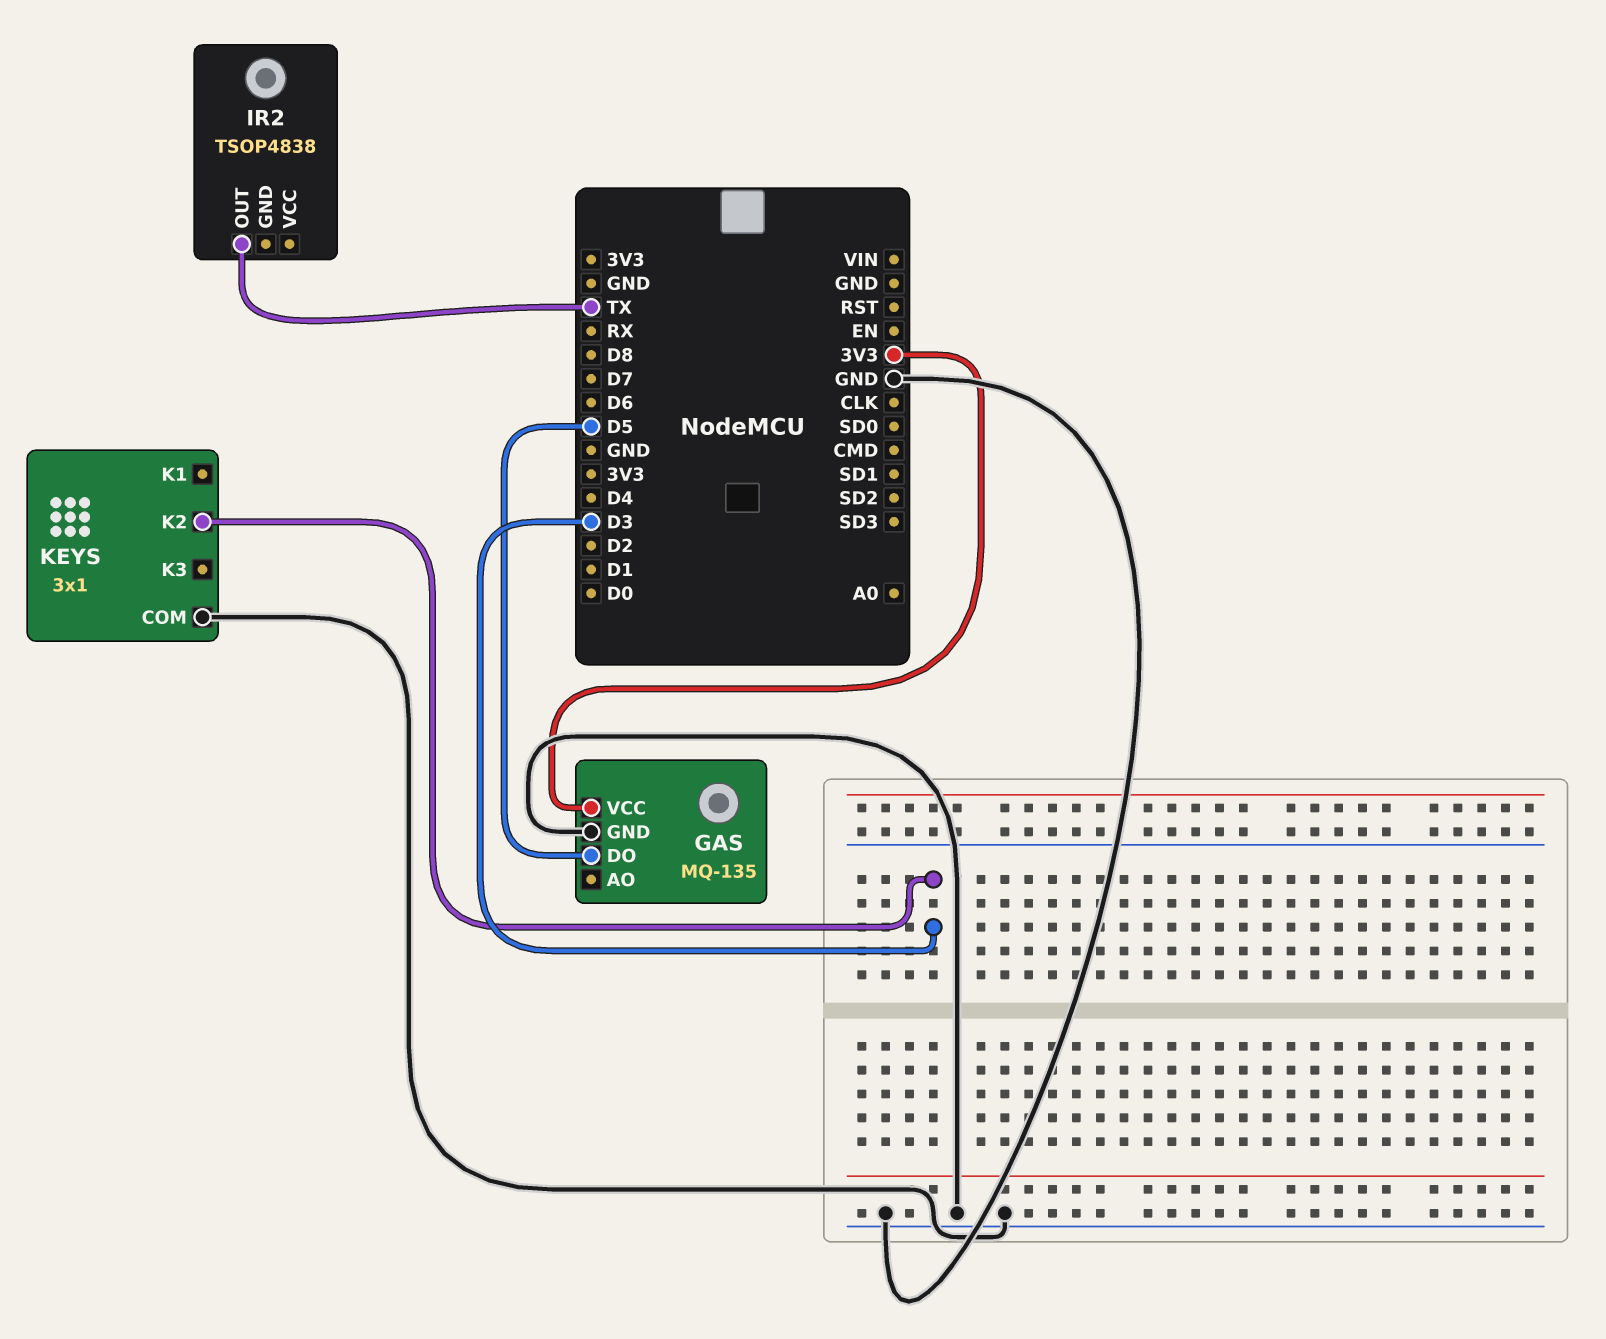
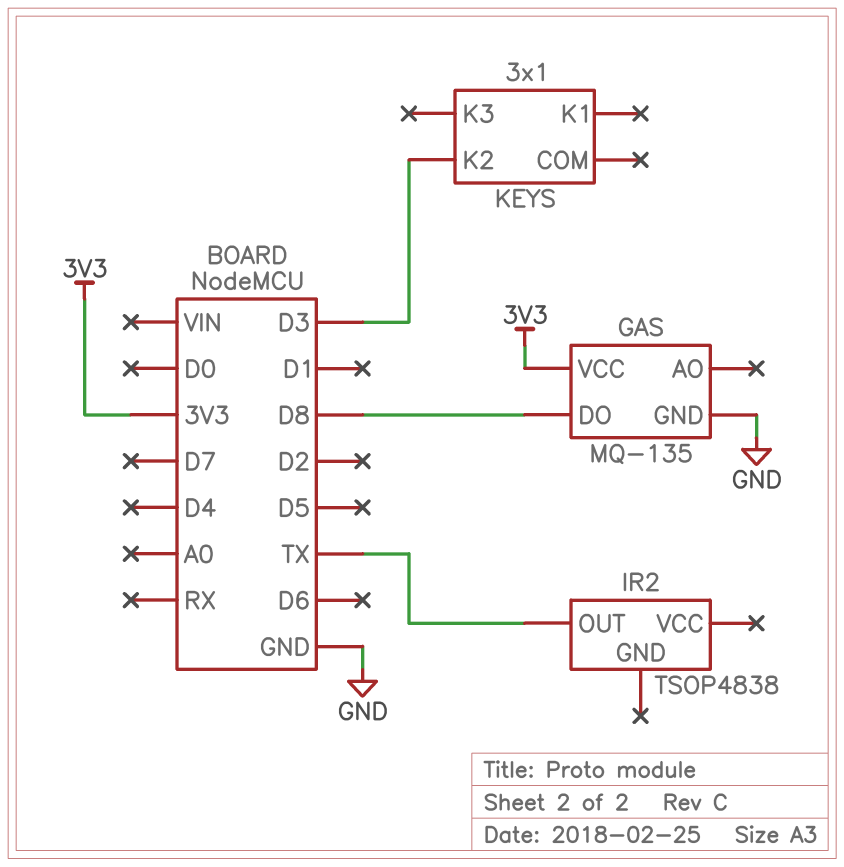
GAS pin DO: D5 -> D8
KEYS pin COM: GND -> none

